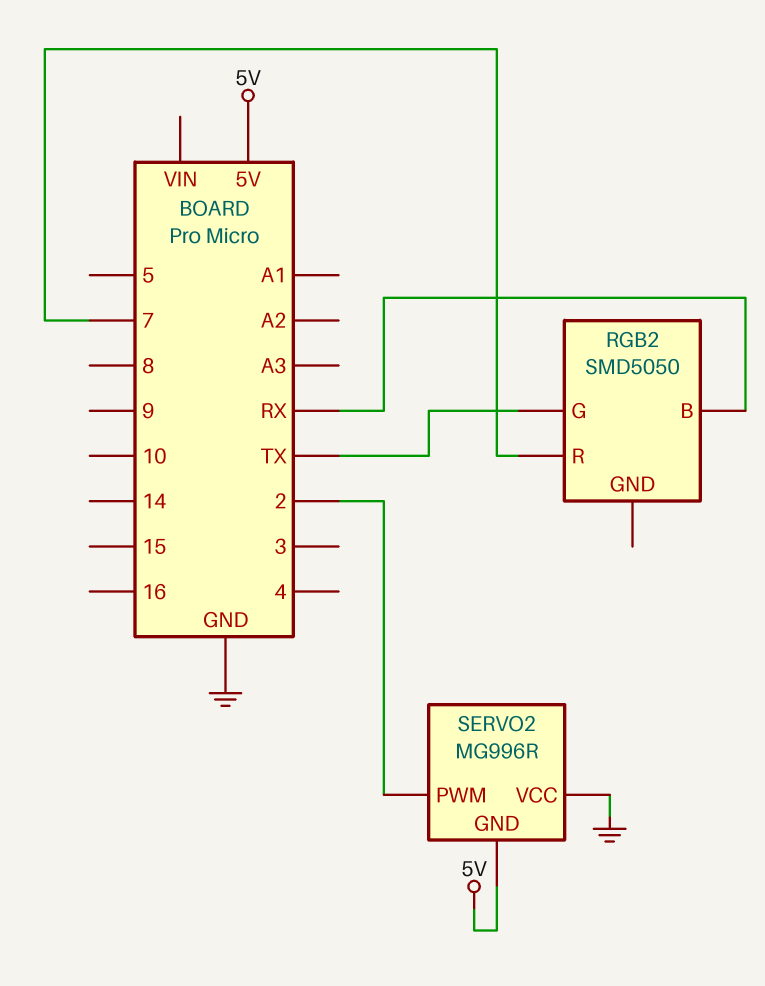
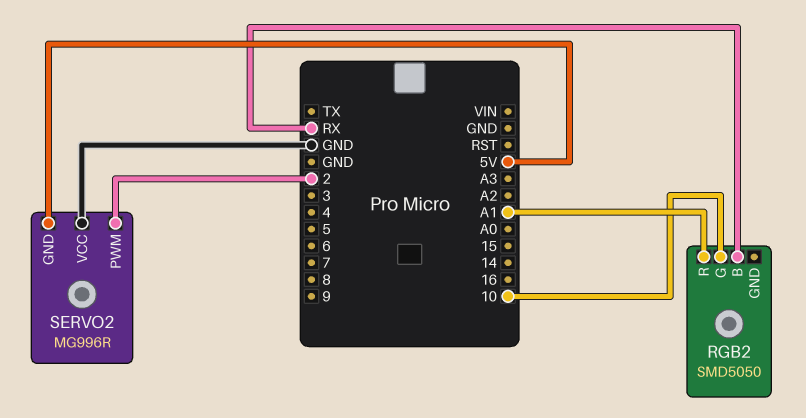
RGB2 pin G: TX -> 10
RGB2 pin R: 7 -> A1

